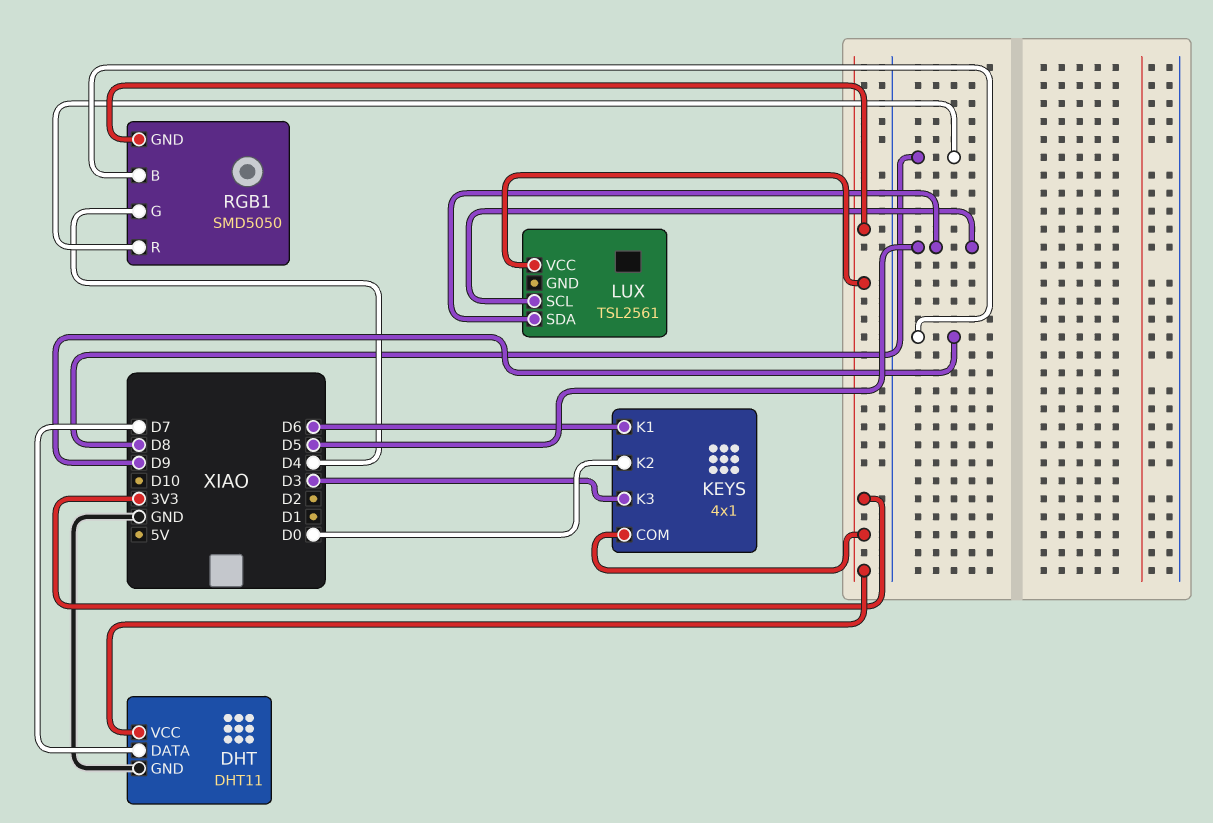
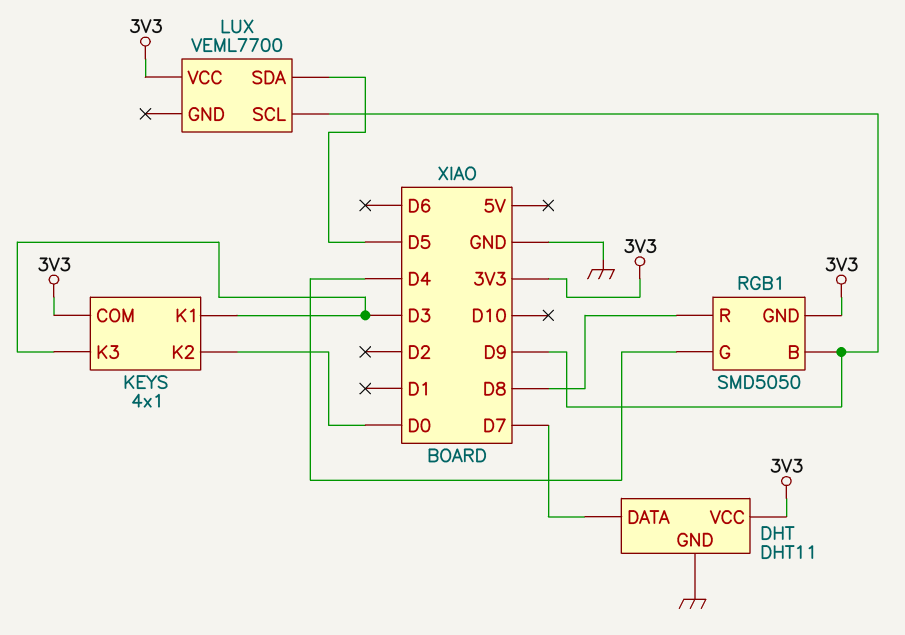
KEYS pin K1: D6 -> D3
LUX: TSL2561 -> VEML7700
LUX pin SCL: D5 -> D9

